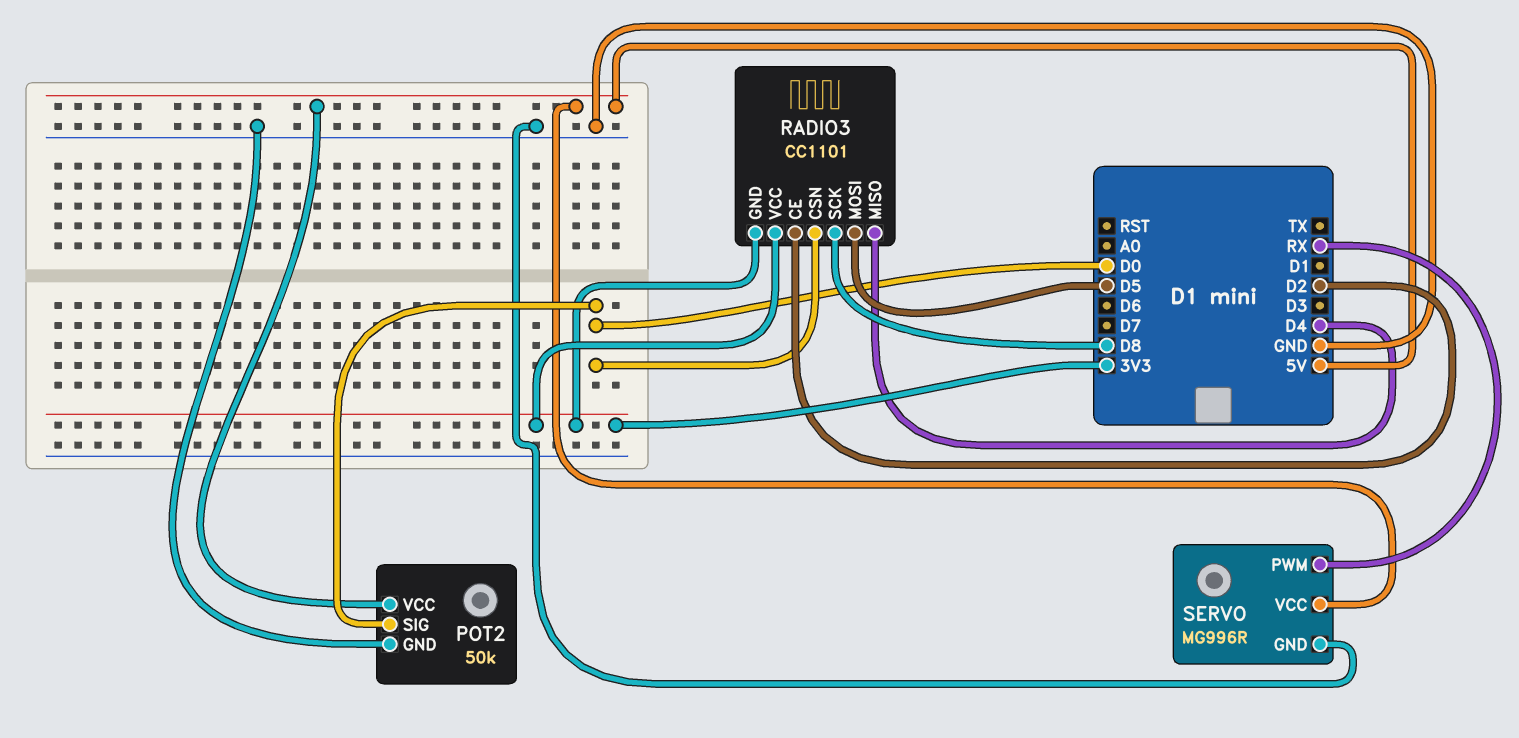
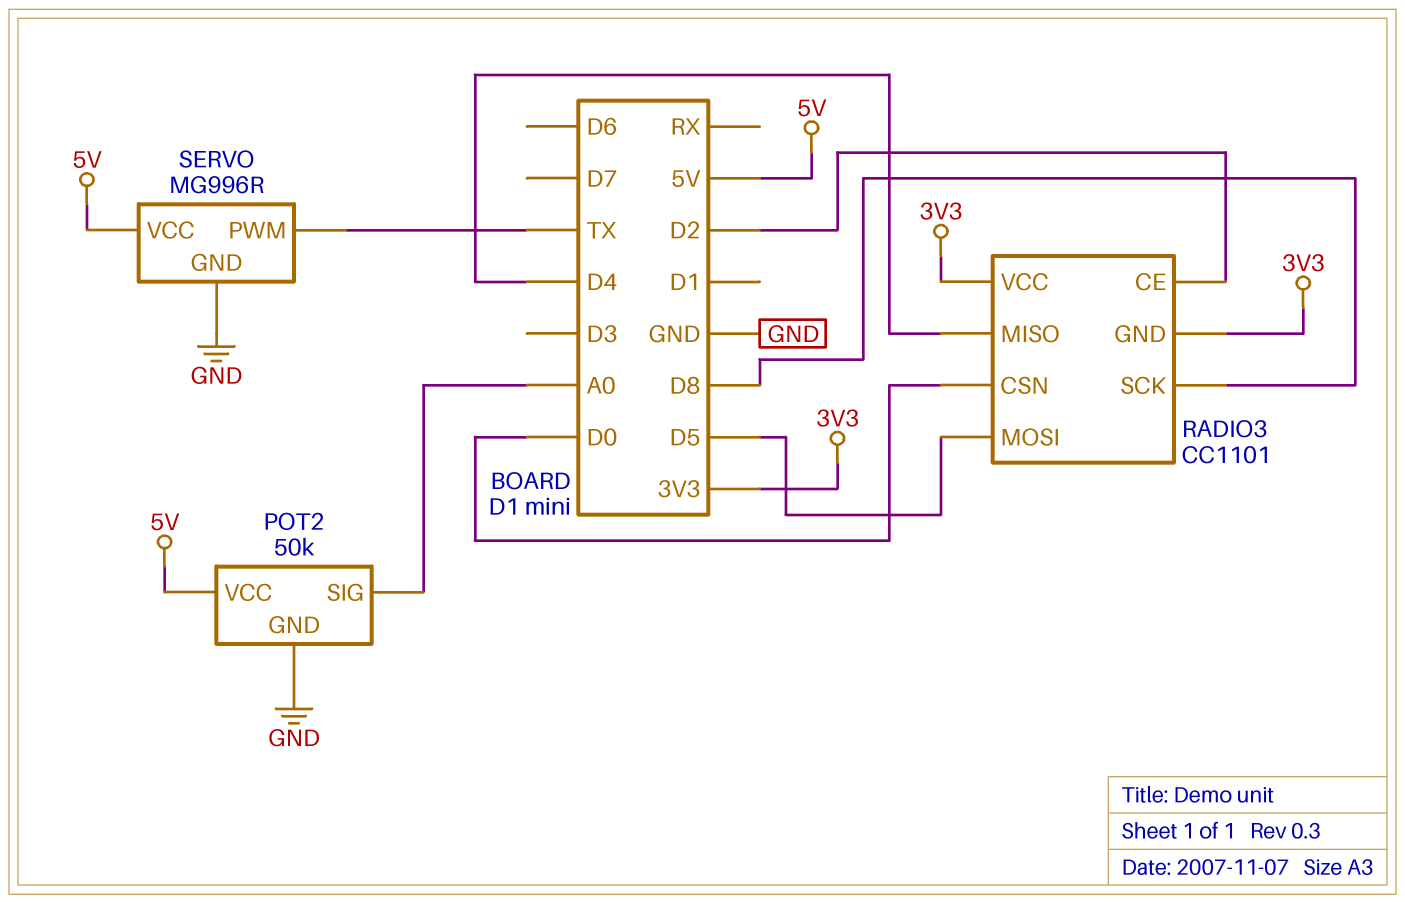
POT2 pin SIG: D0 -> A0
SERVO pin PWM: RX -> TX

